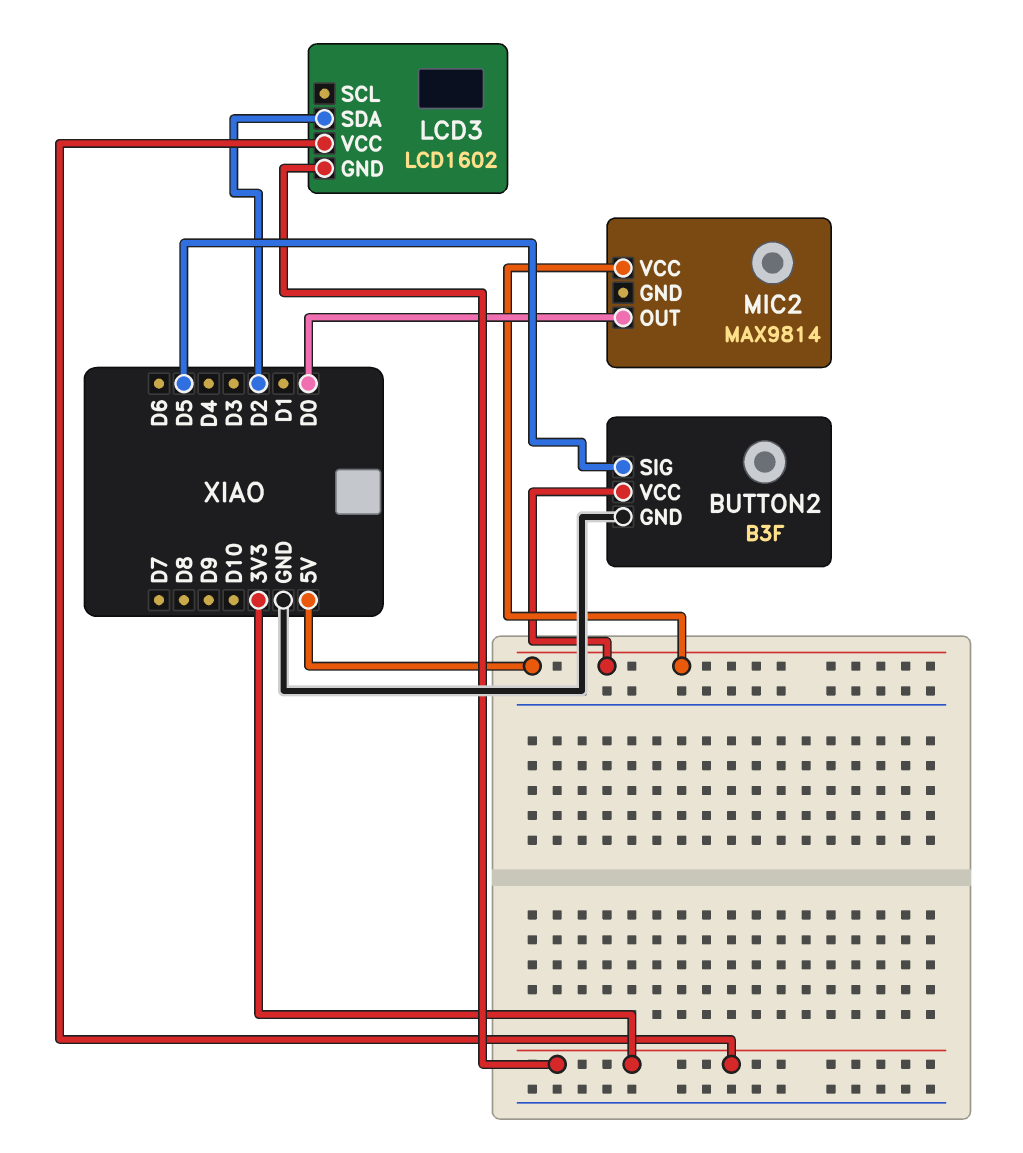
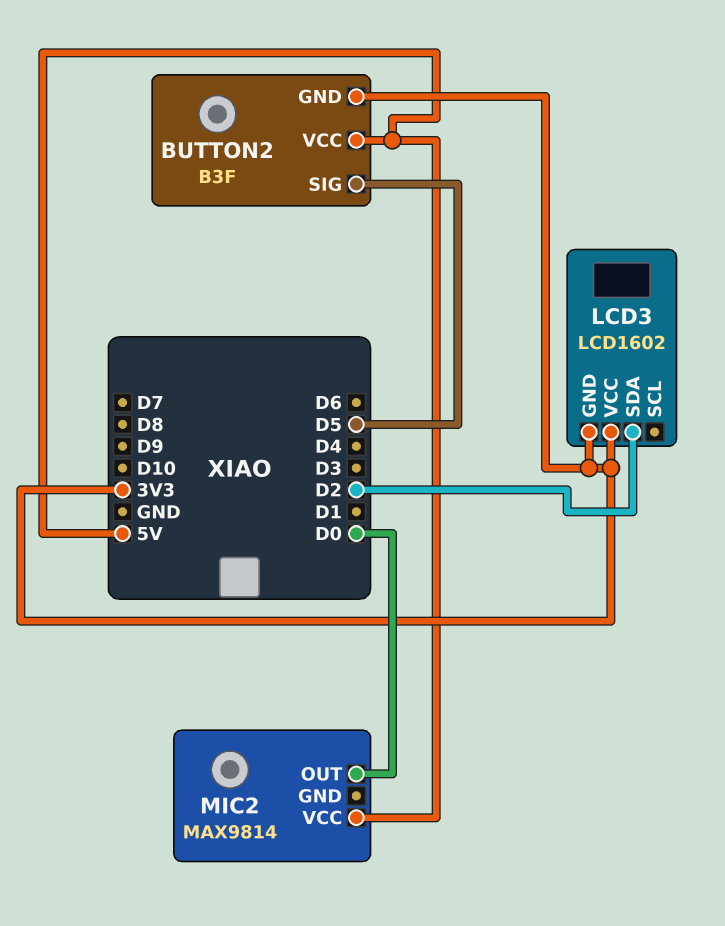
BUTTON2 pin GND: GND -> 3V3

